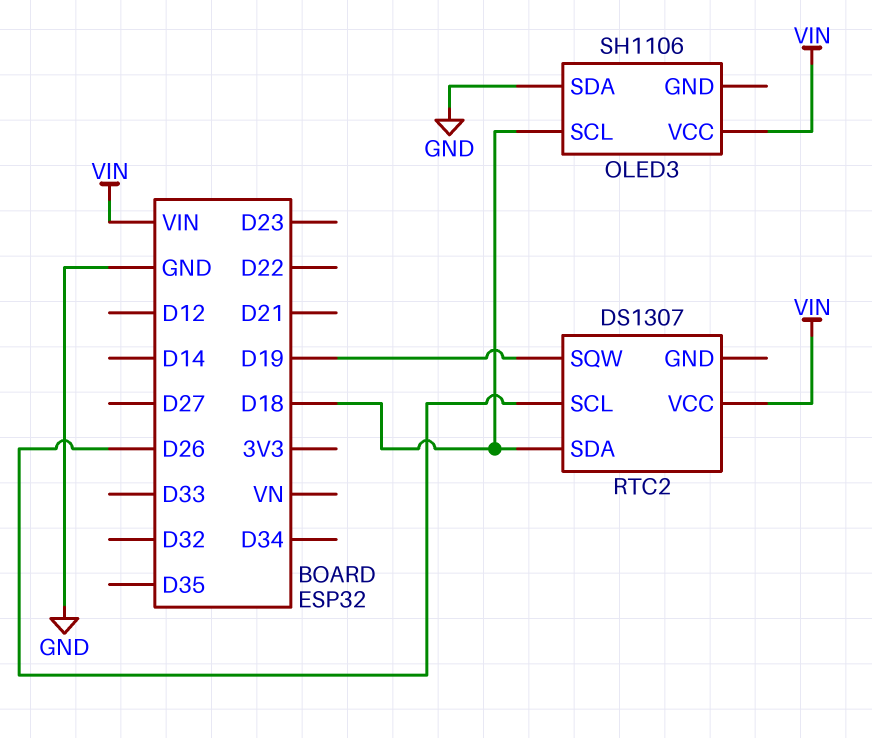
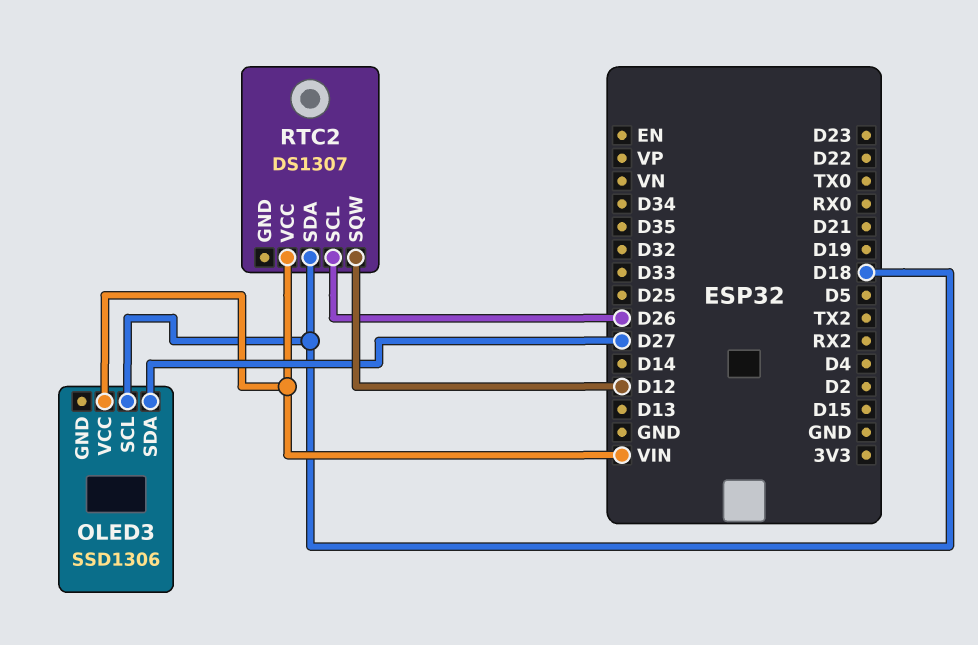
OLED3: SH1106 -> SSD1306
OLED3 pin SDA: GND -> D27
RTC2 pin SQW: D19 -> D12

